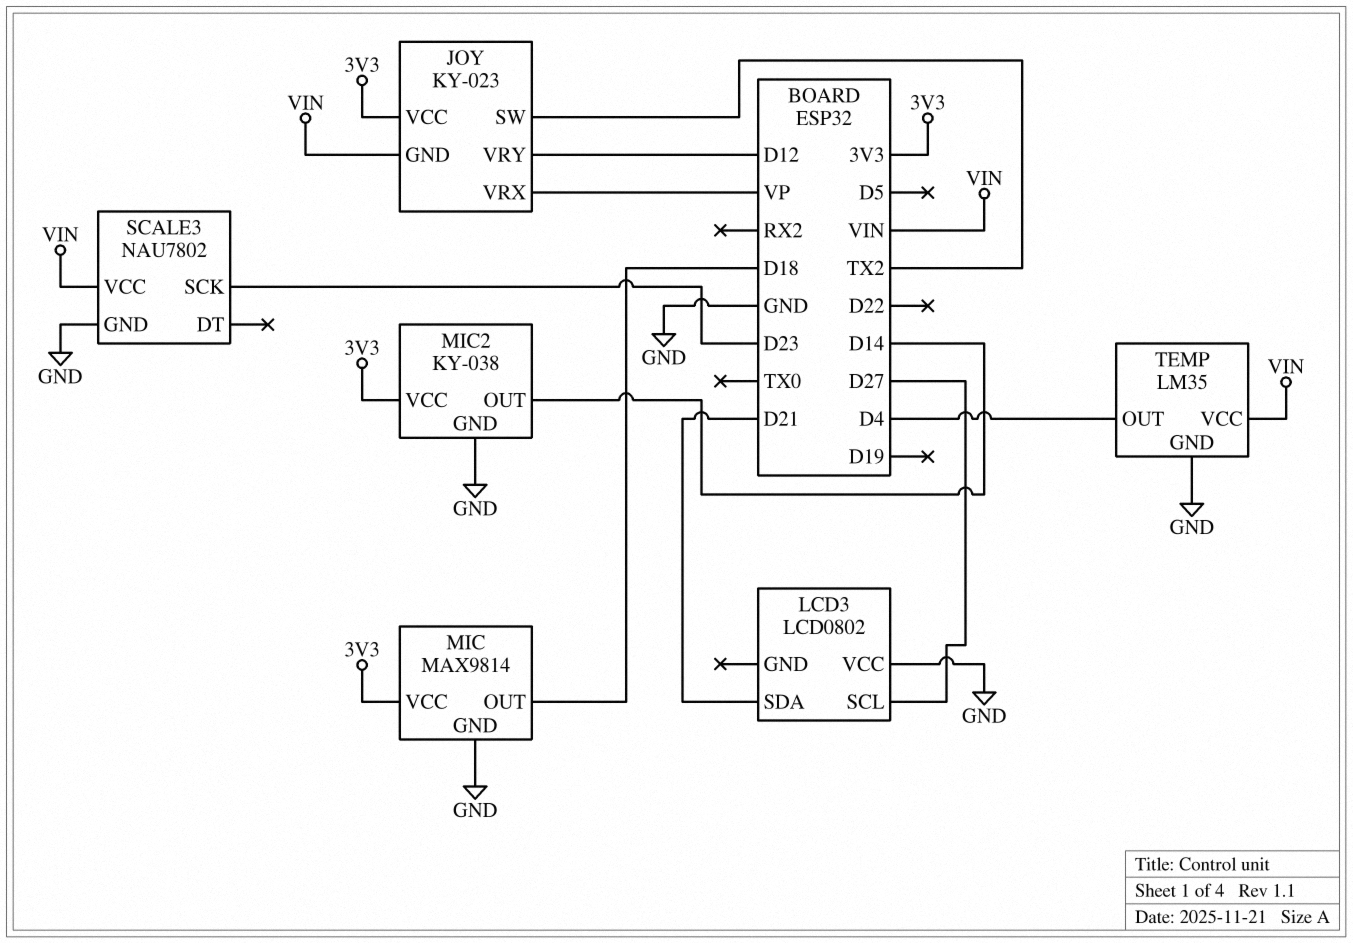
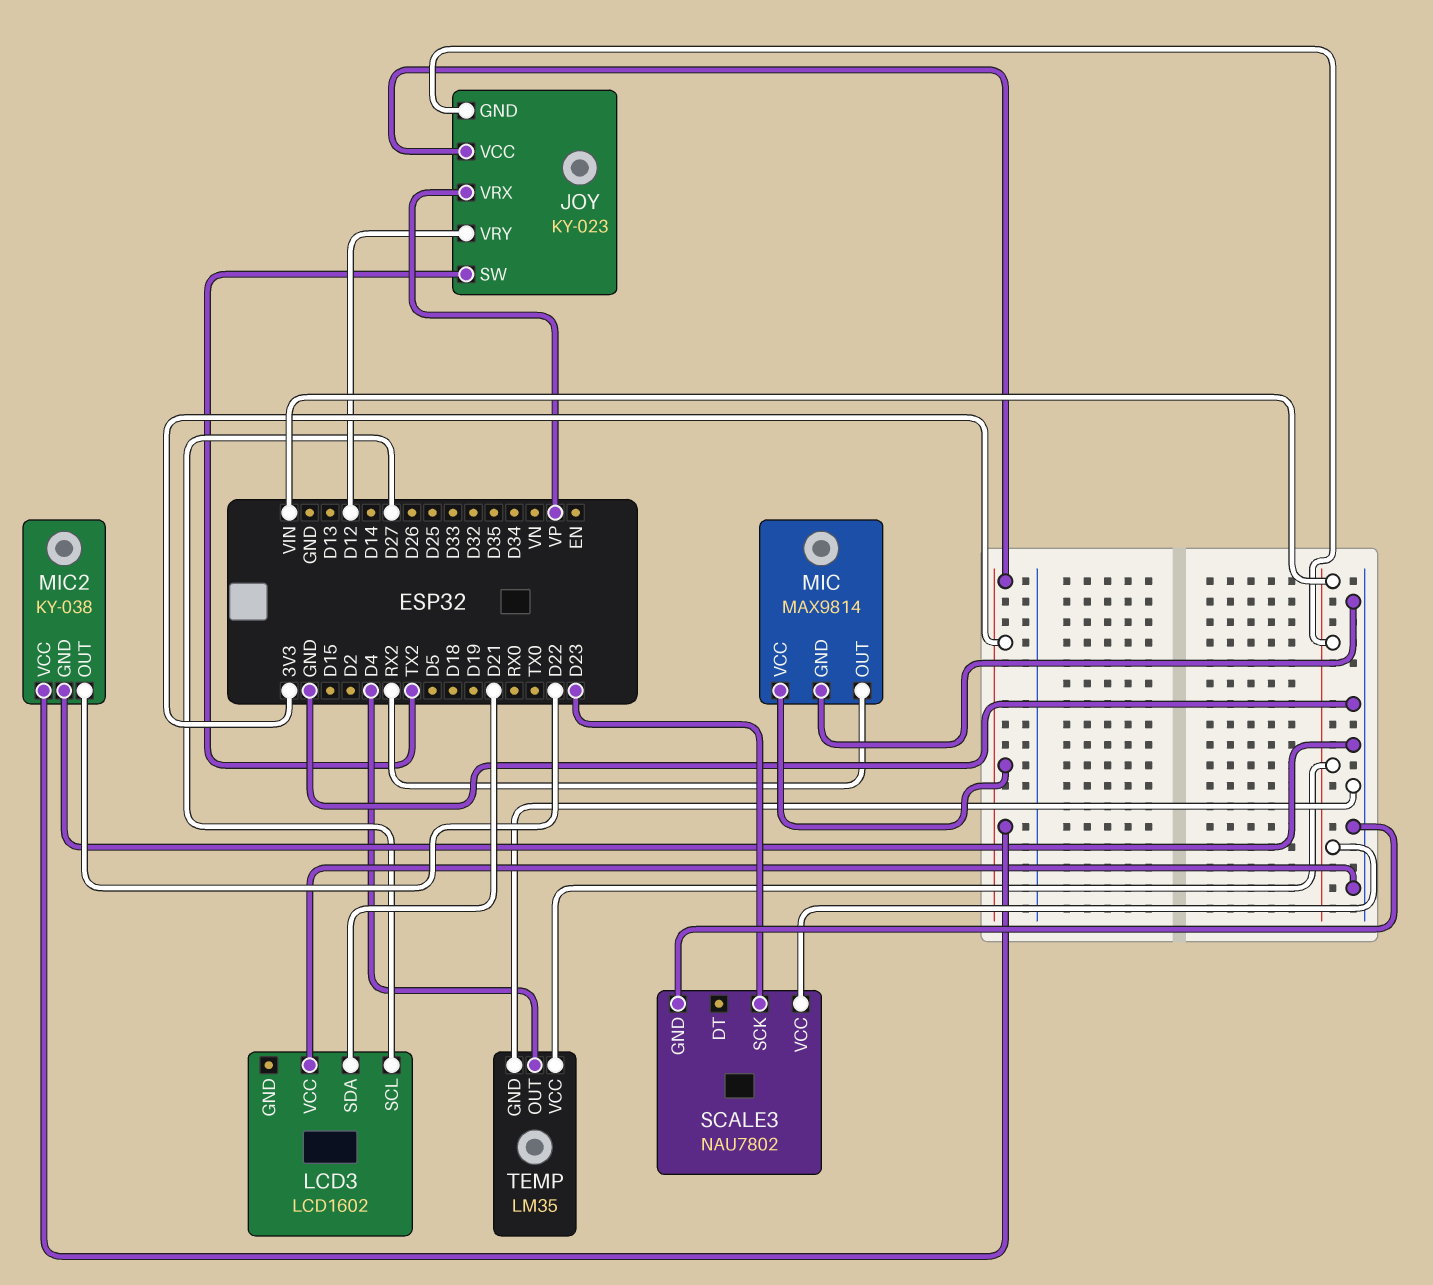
LCD3: LCD0802 -> LCD1602
MIC pin OUT: D18 -> RX2
MIC2 pin OUT: D14 -> D22

